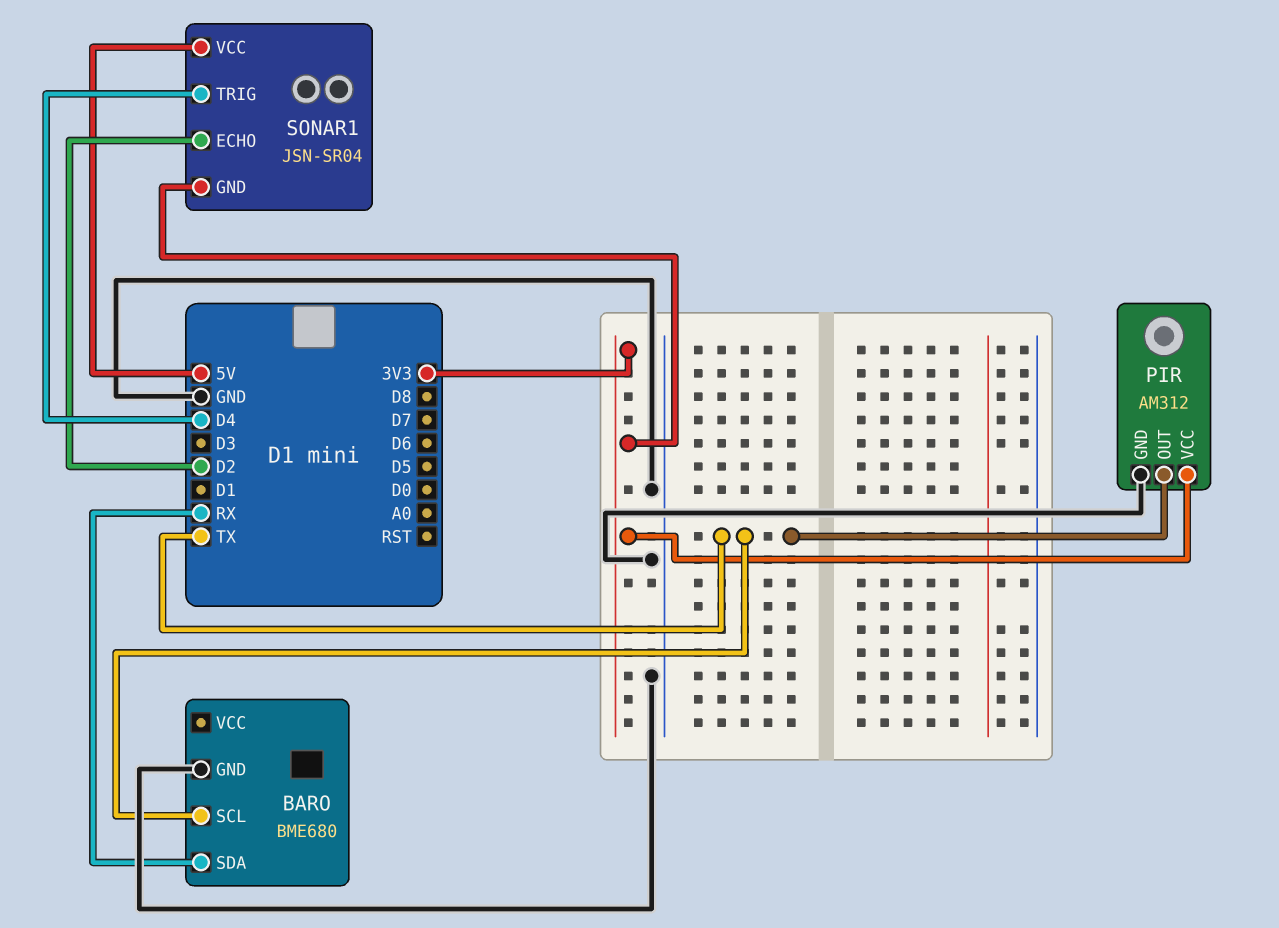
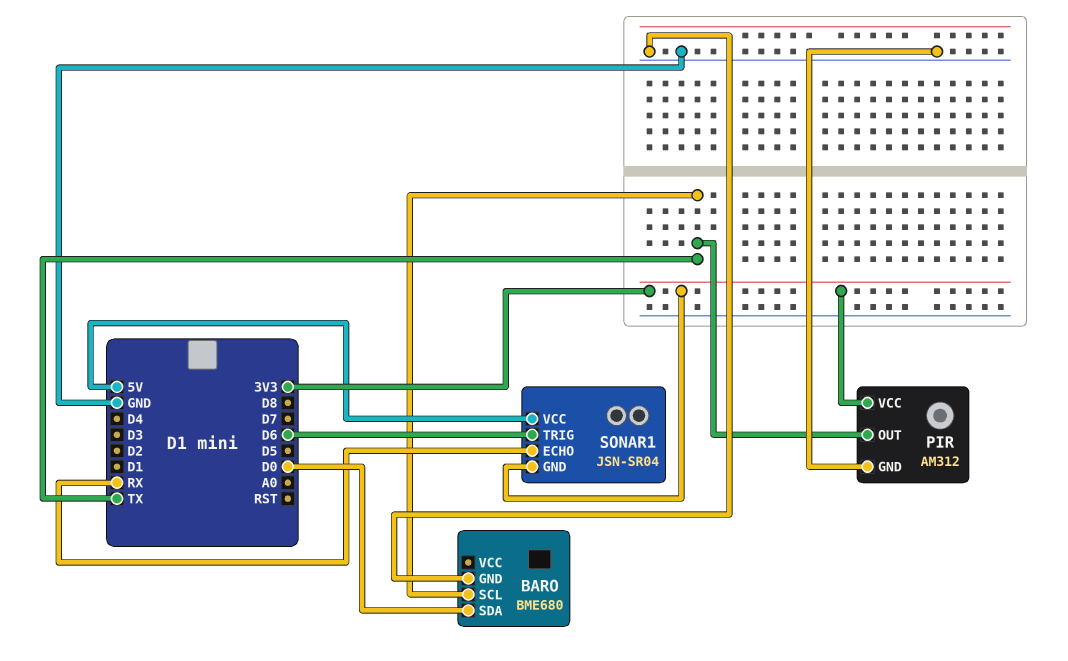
BARO pin SDA: RX -> D0
SONAR1 pin ECHO: D2 -> RX
SONAR1 pin TRIG: D4 -> D6

